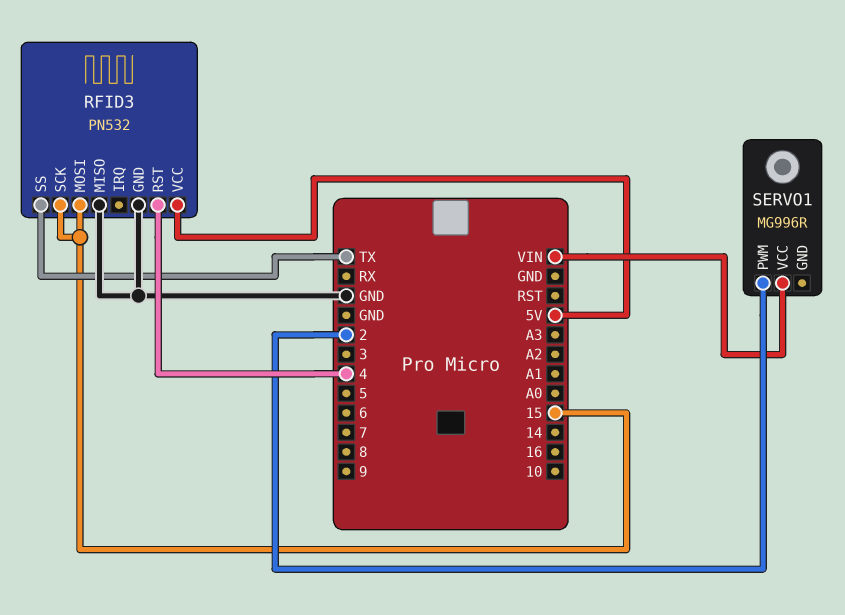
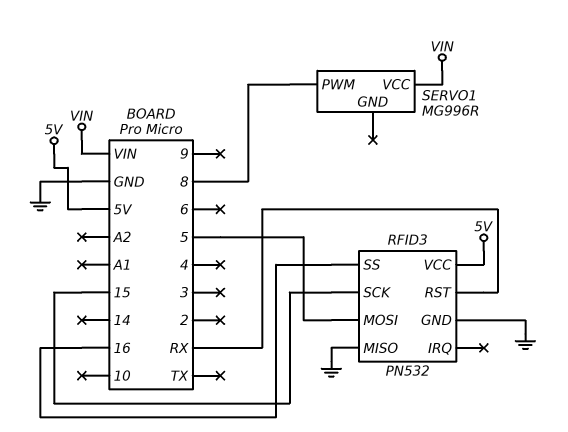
RFID3 pin MOSI: 15 -> 5
RFID3 pin RST: 4 -> RX
RFID3 pin SS: TX -> 16
SERVO1 pin PWM: 2 -> 8

